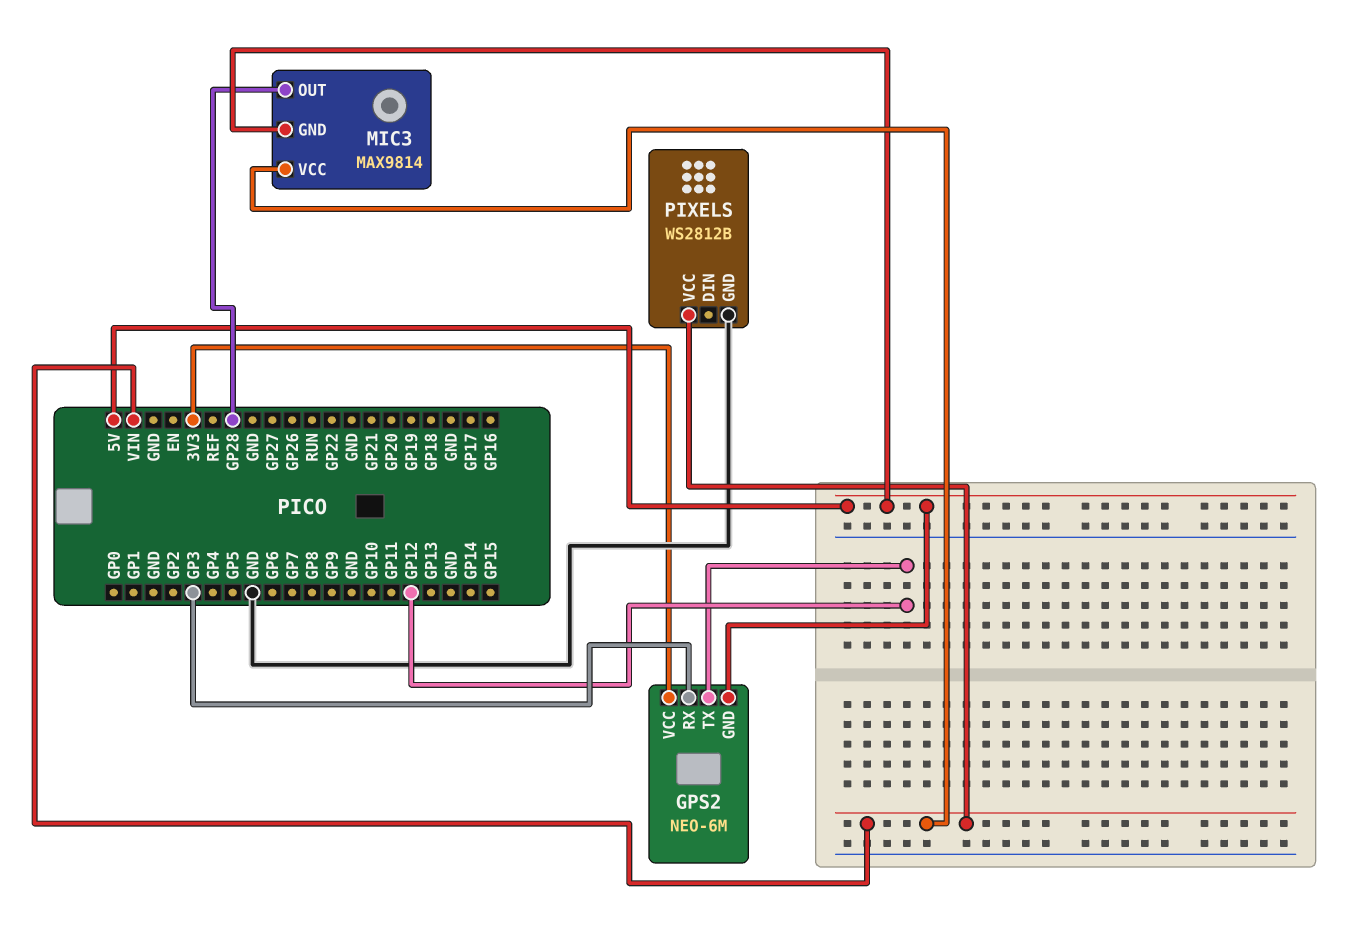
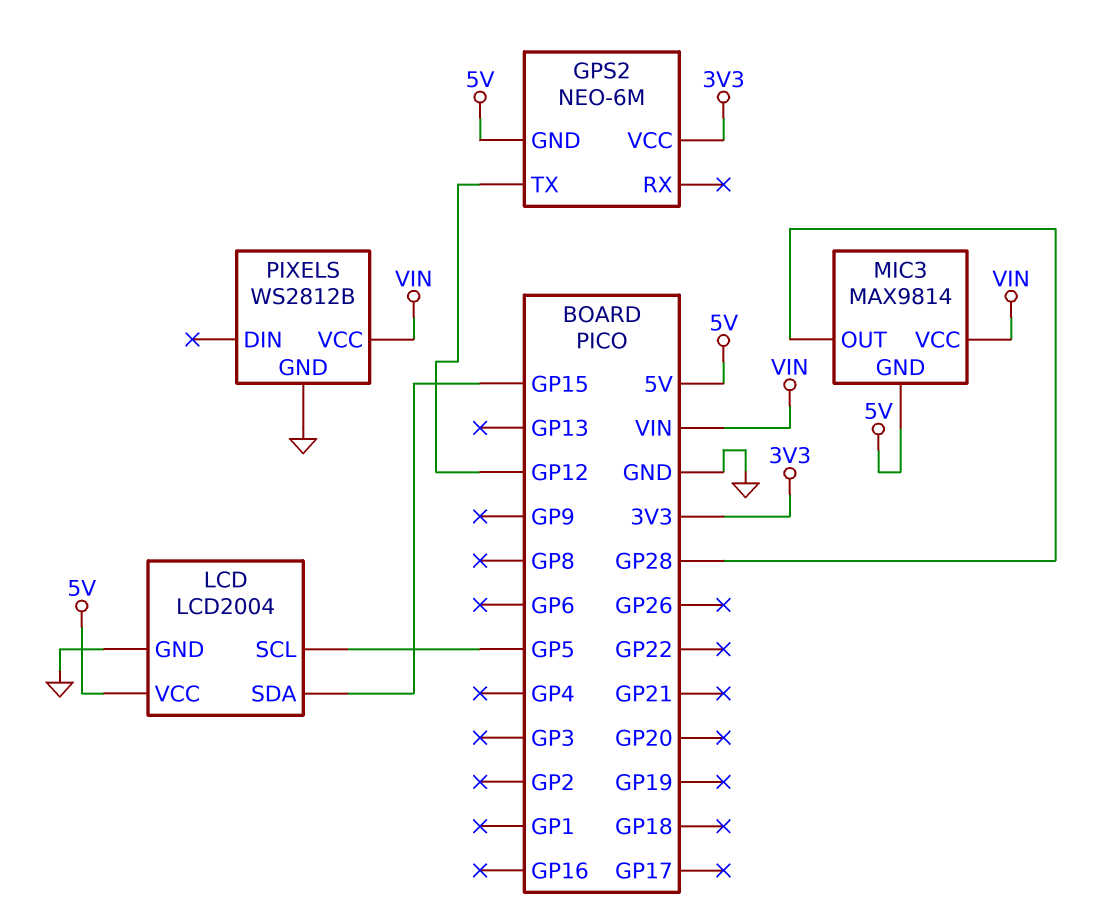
GPS2 pin RX: GP3 -> none
LCD: none -> LCD2004
LCD pin GND: none -> GND
LCD pin SCL: none -> GP5
LCD pin SDA: none -> GP15
LCD pin VCC: none -> 5V

